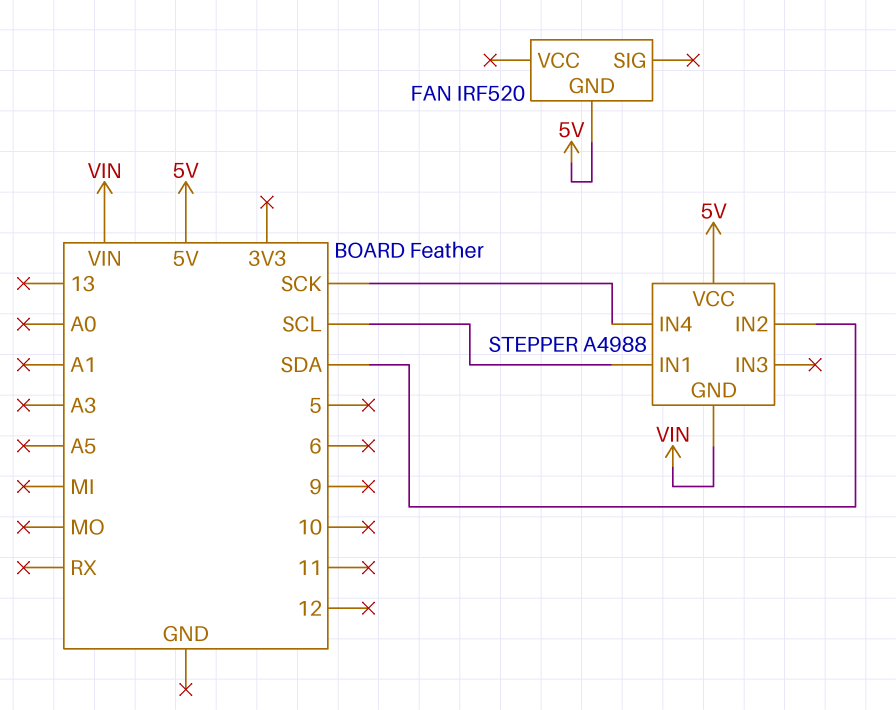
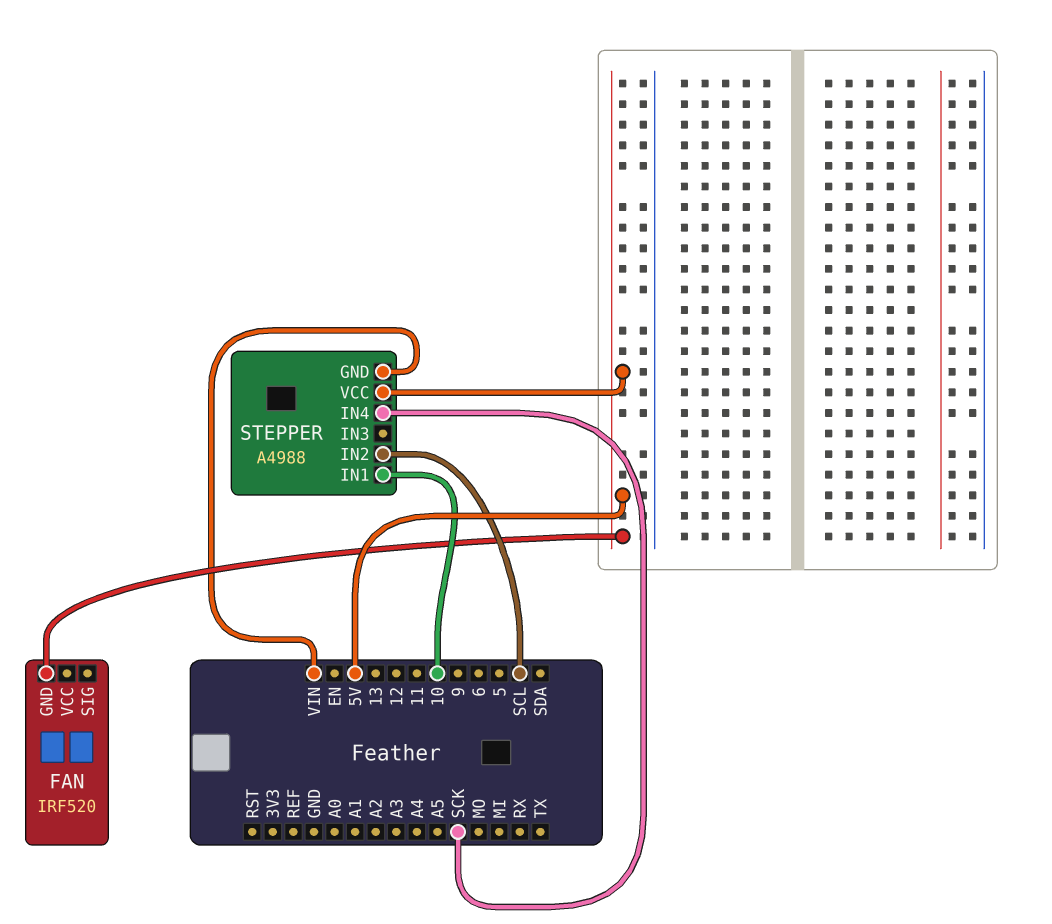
STEPPER pin IN1: SCL -> 10
STEPPER pin IN2: SDA -> SCL

